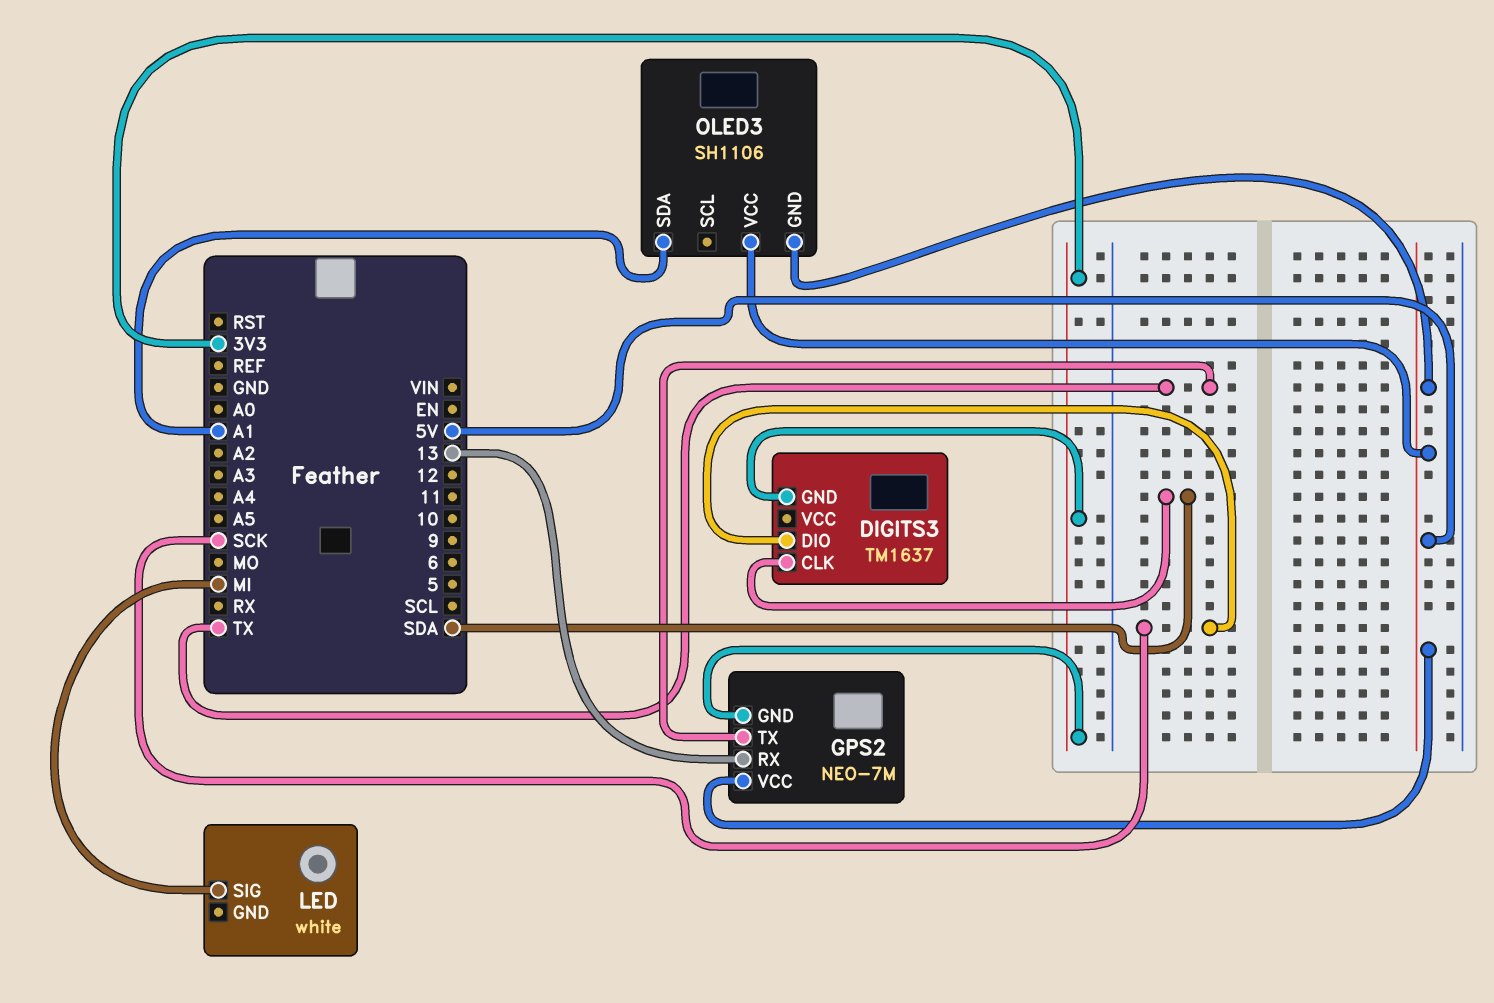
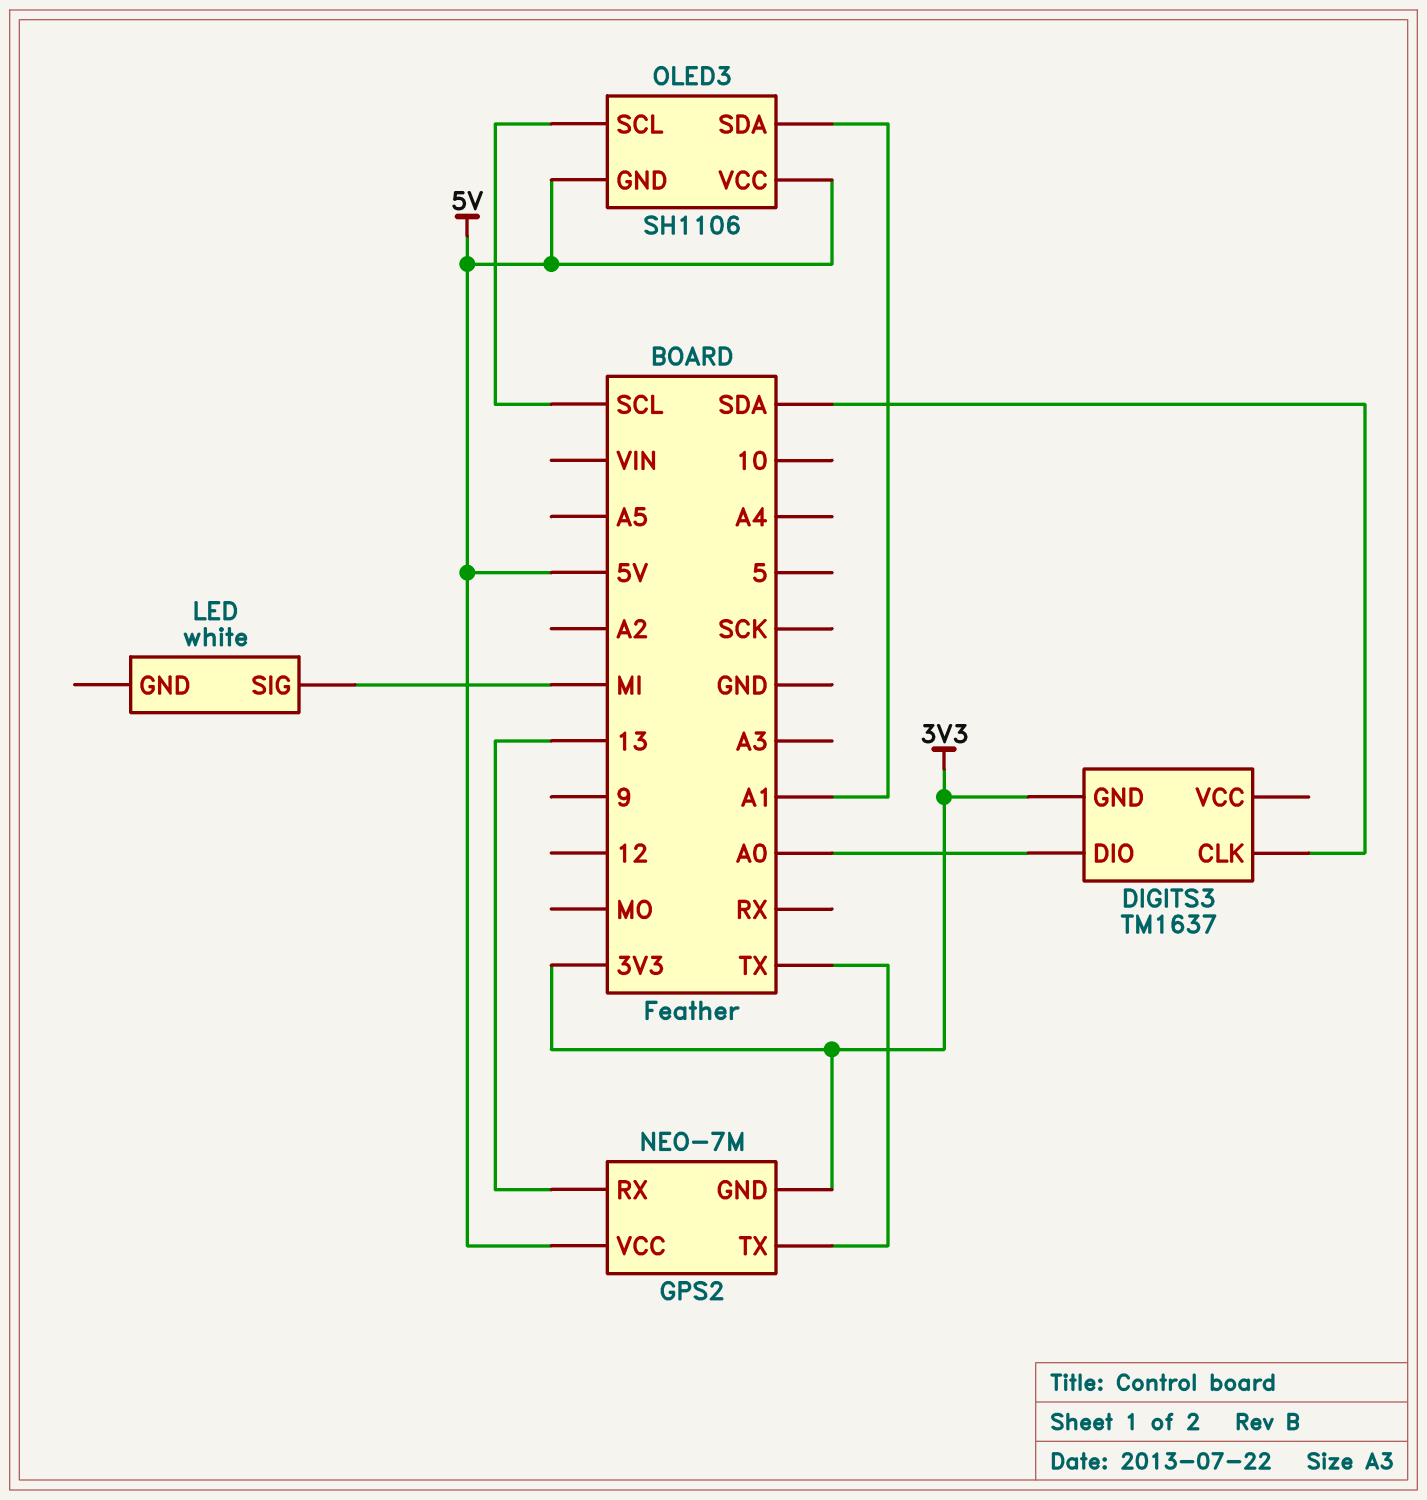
DIGITS3 pin DIO: SCK -> A0
OLED3 pin SCL: none -> SCL

